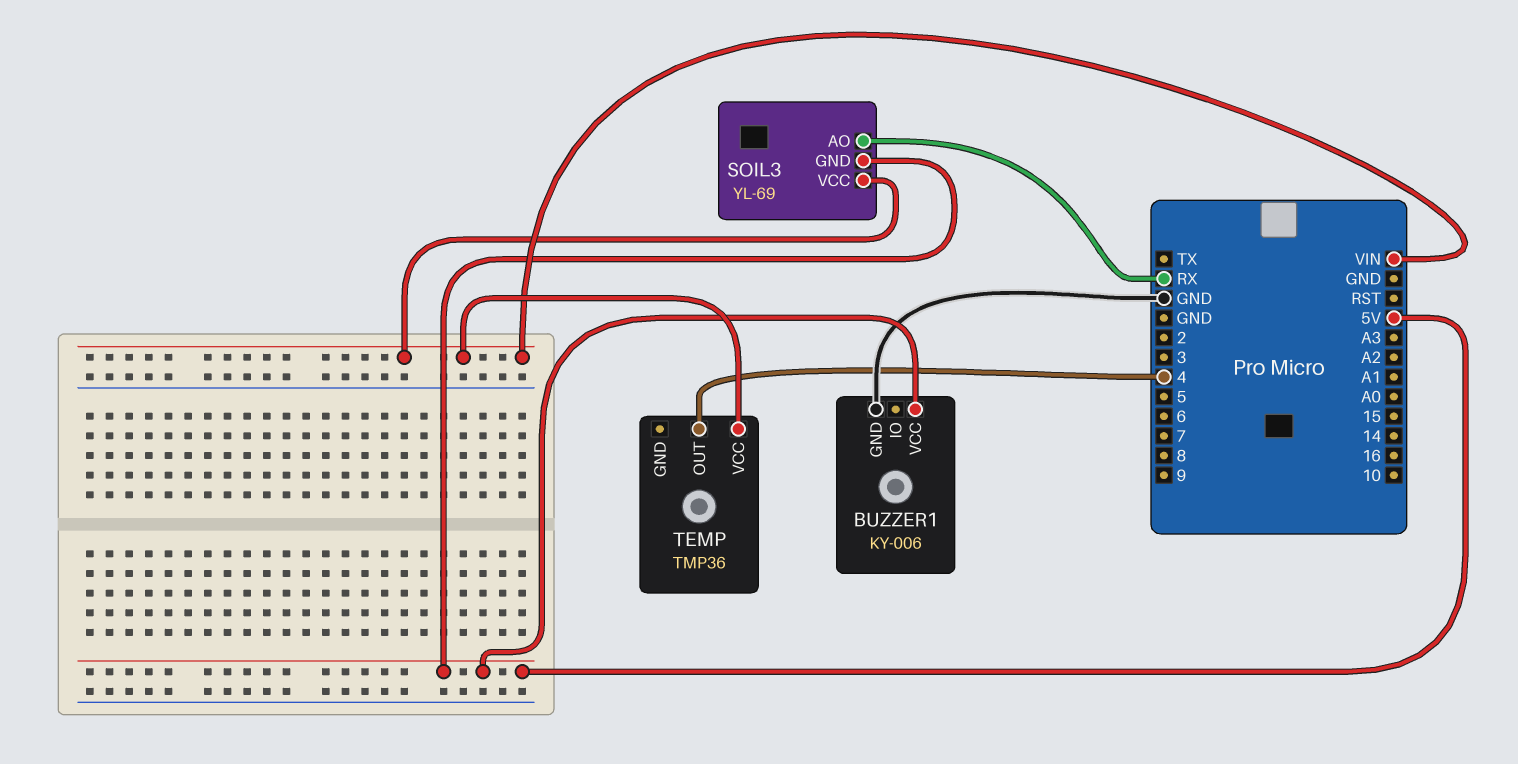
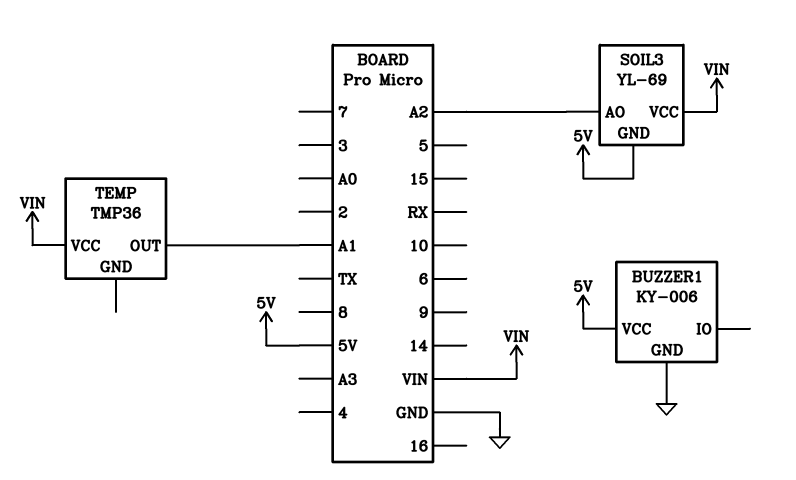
SOIL3 pin AO: RX -> A2
TEMP pin OUT: 4 -> A1

